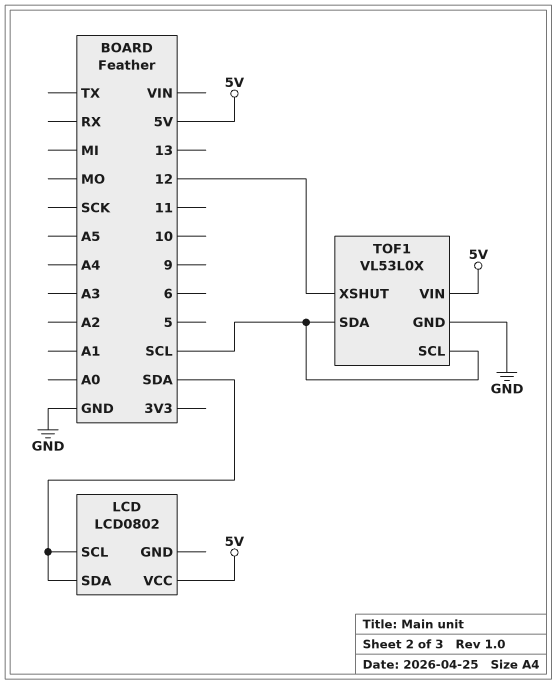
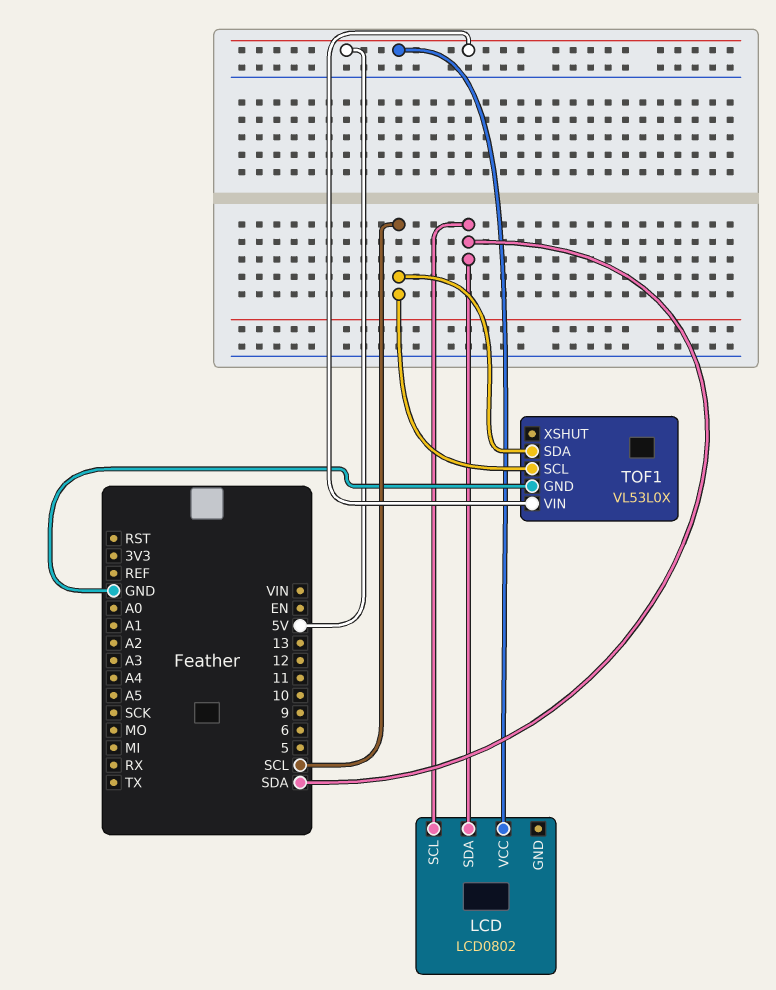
TOF1 pin XSHUT: 12 -> none

